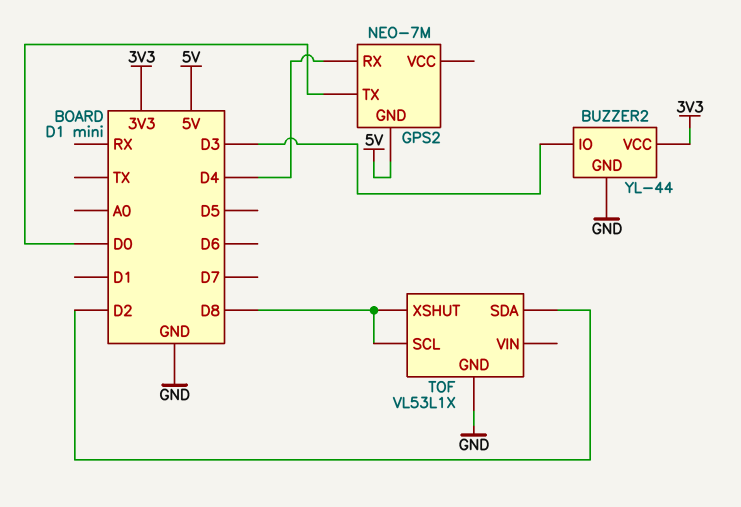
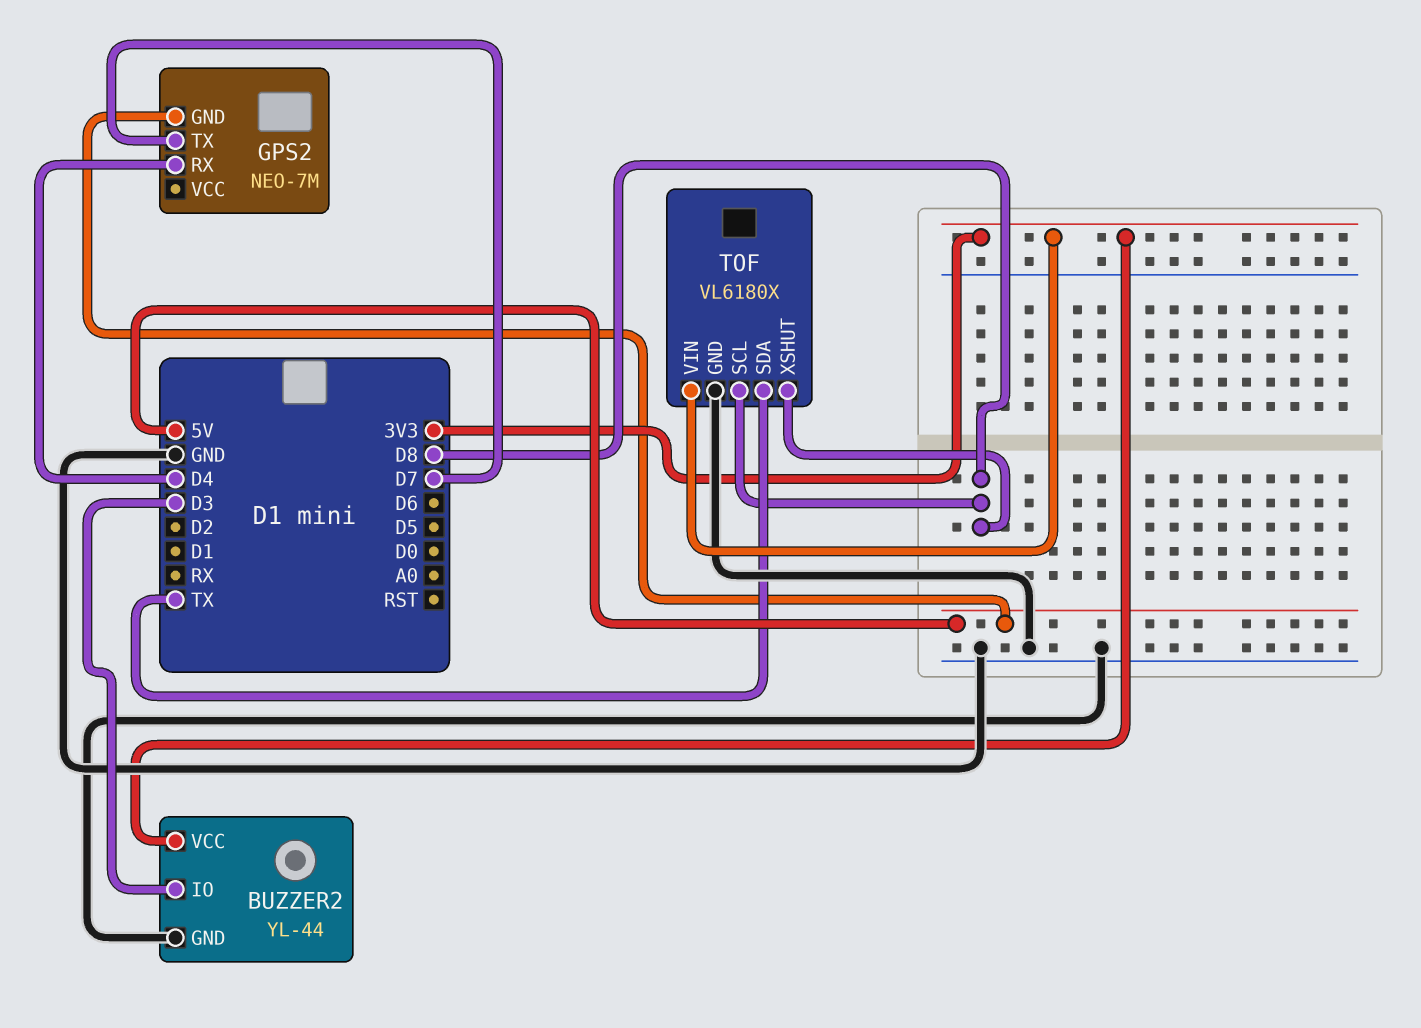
GPS2 pin TX: D0 -> D7
TOF: VL53L1X -> VL6180X
TOF pin SDA: D2 -> TX
TOF pin VIN: none -> 3V3

